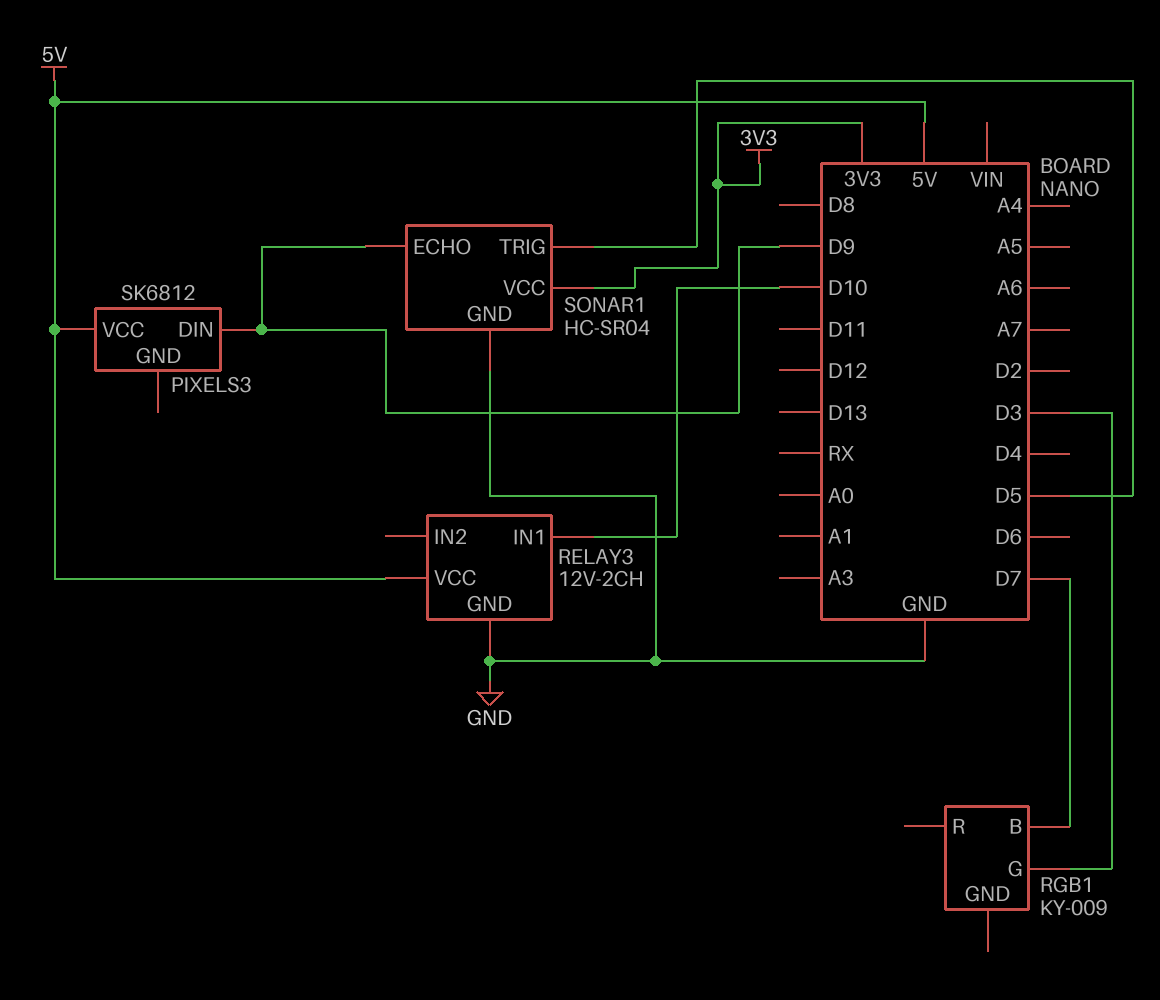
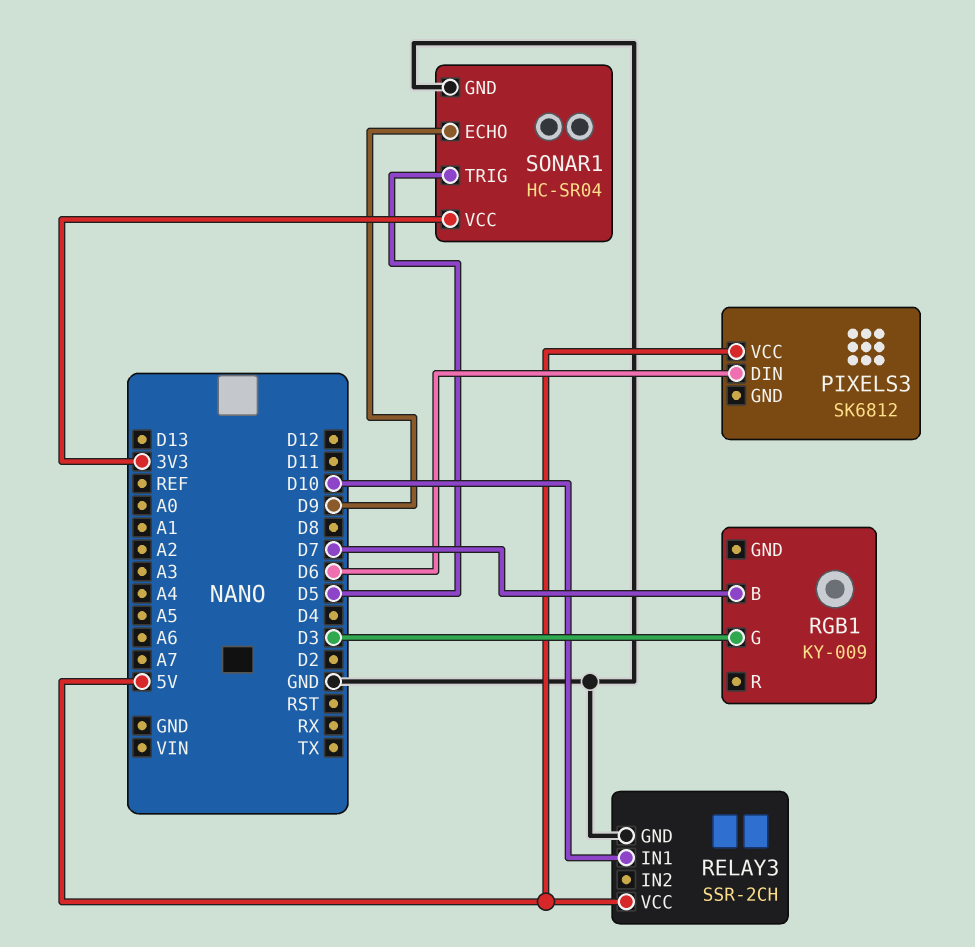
PIXELS3 pin DIN: D9 -> D6
RELAY3: 12V-2CH -> SSR-2CH

